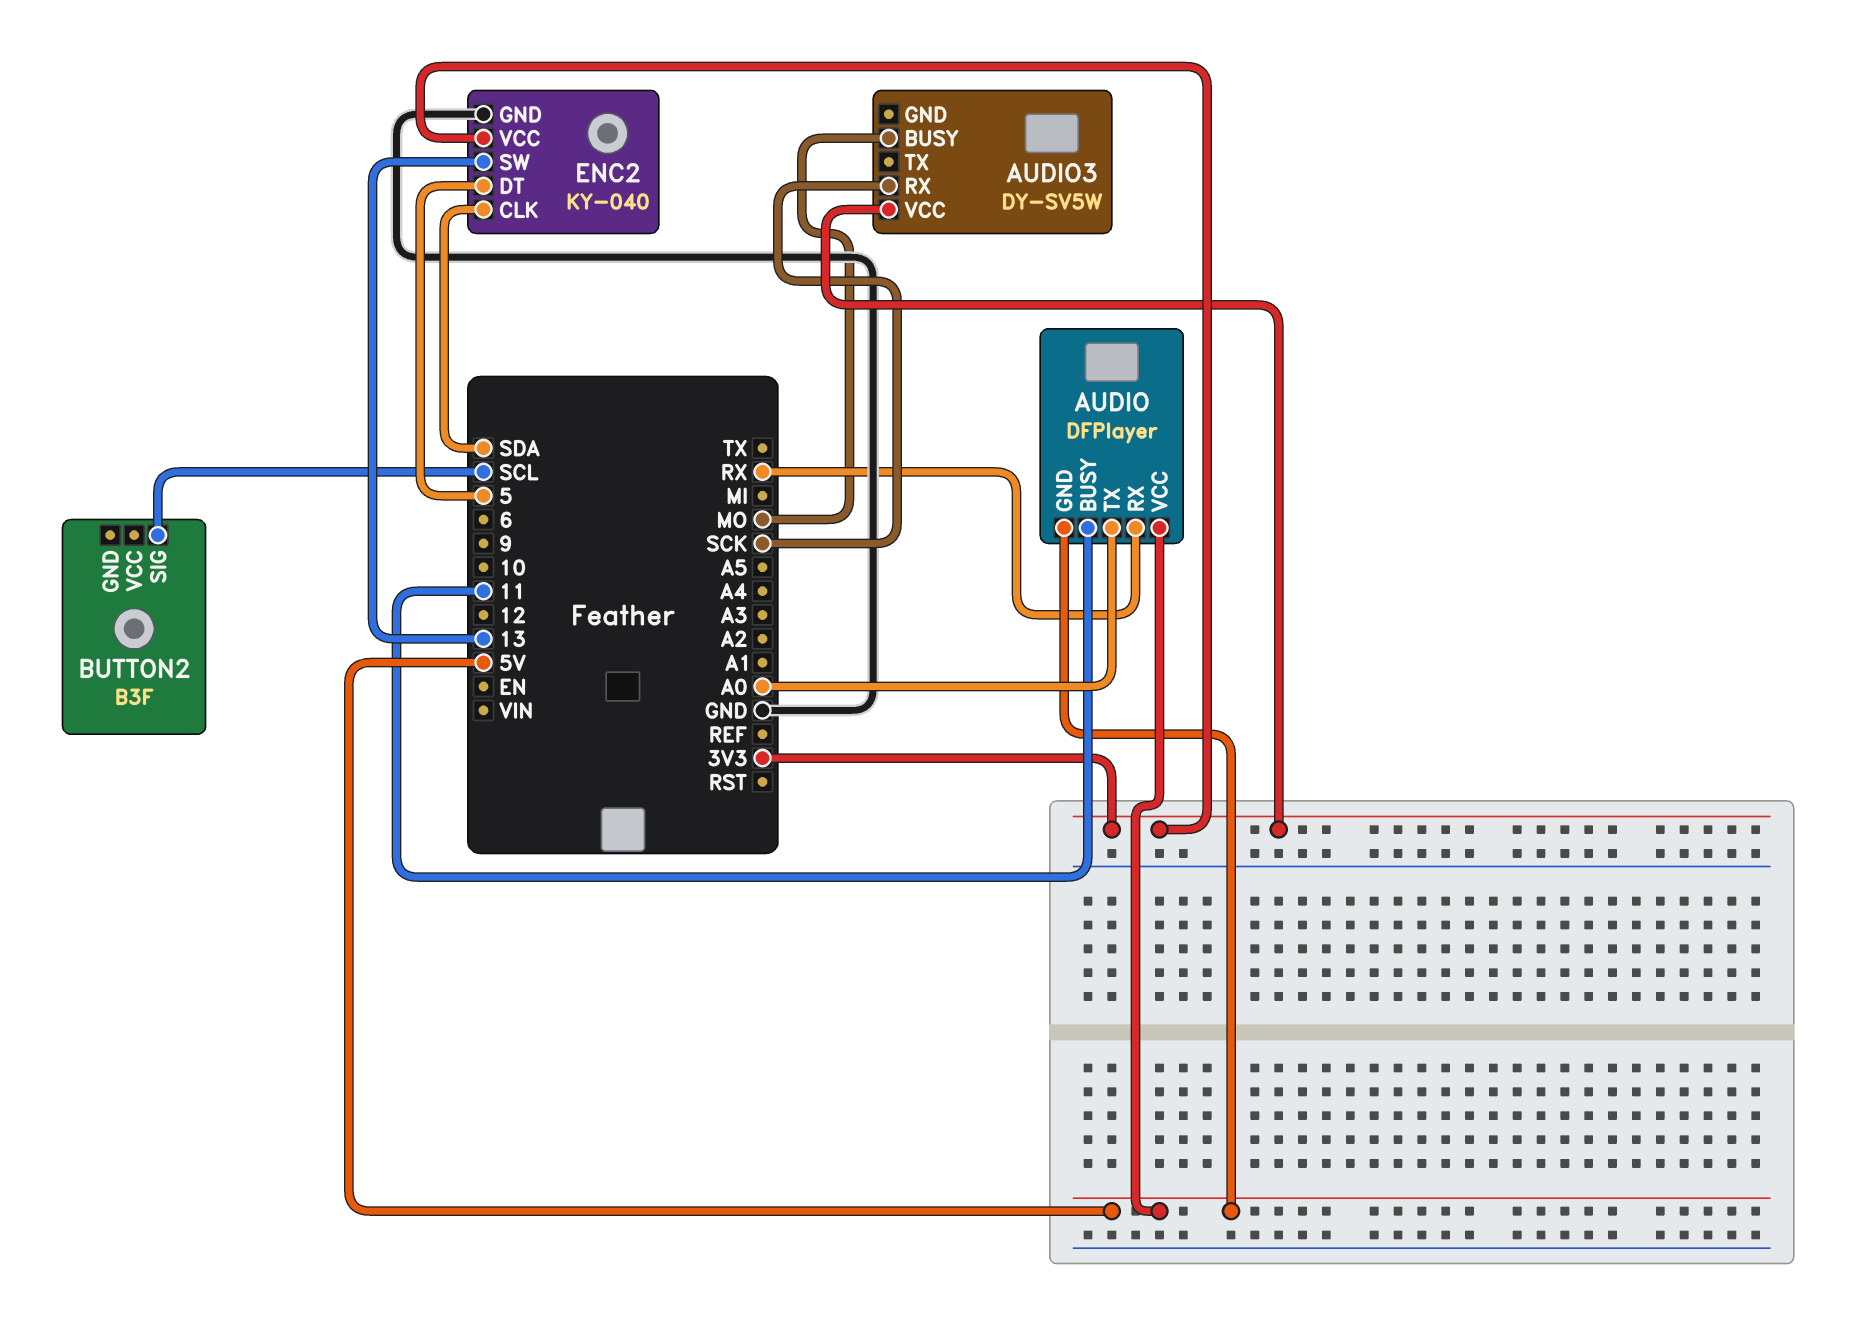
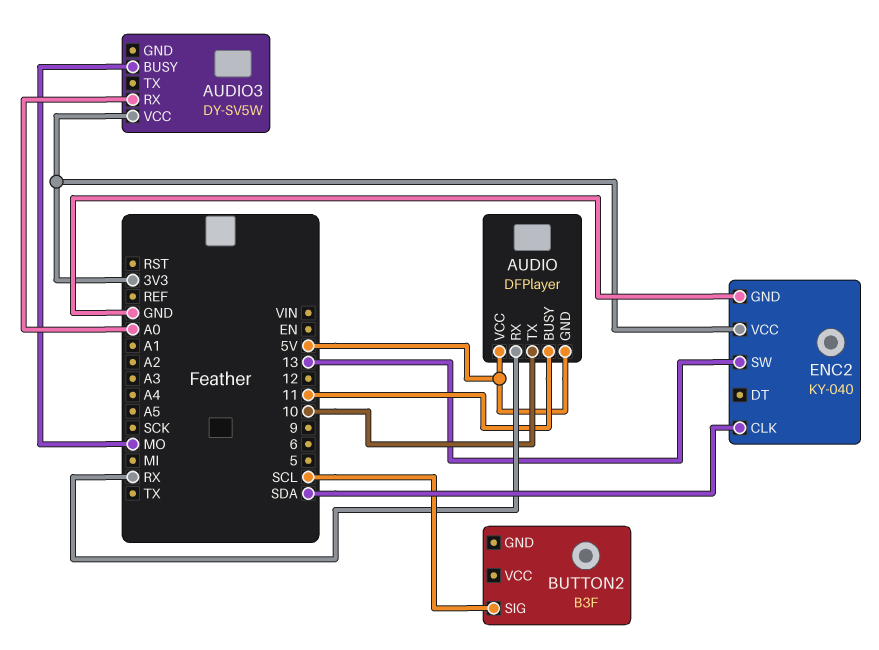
AUDIO pin TX: A0 -> 10
AUDIO3 pin RX: SCK -> A0
ENC2 pin DT: 5 -> none

